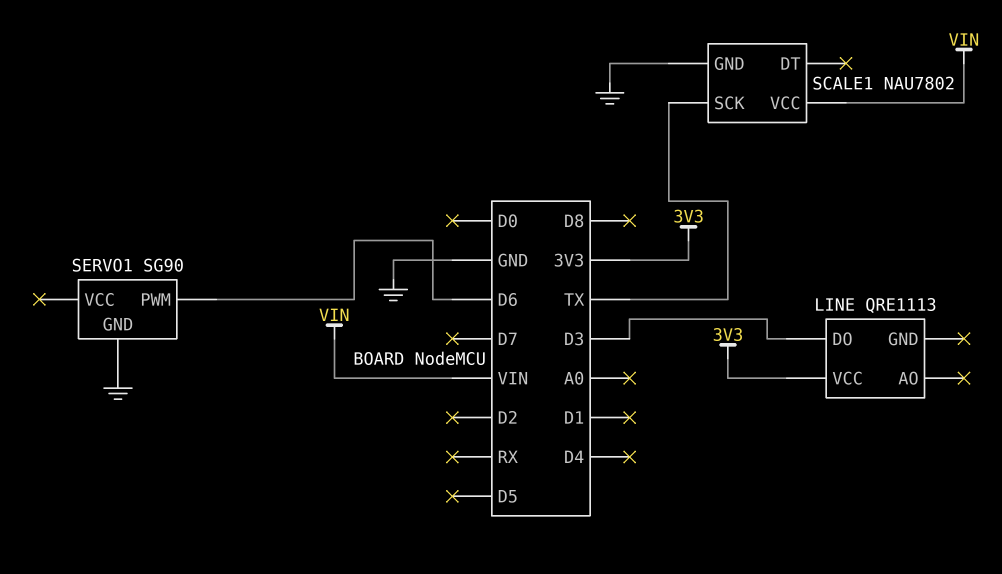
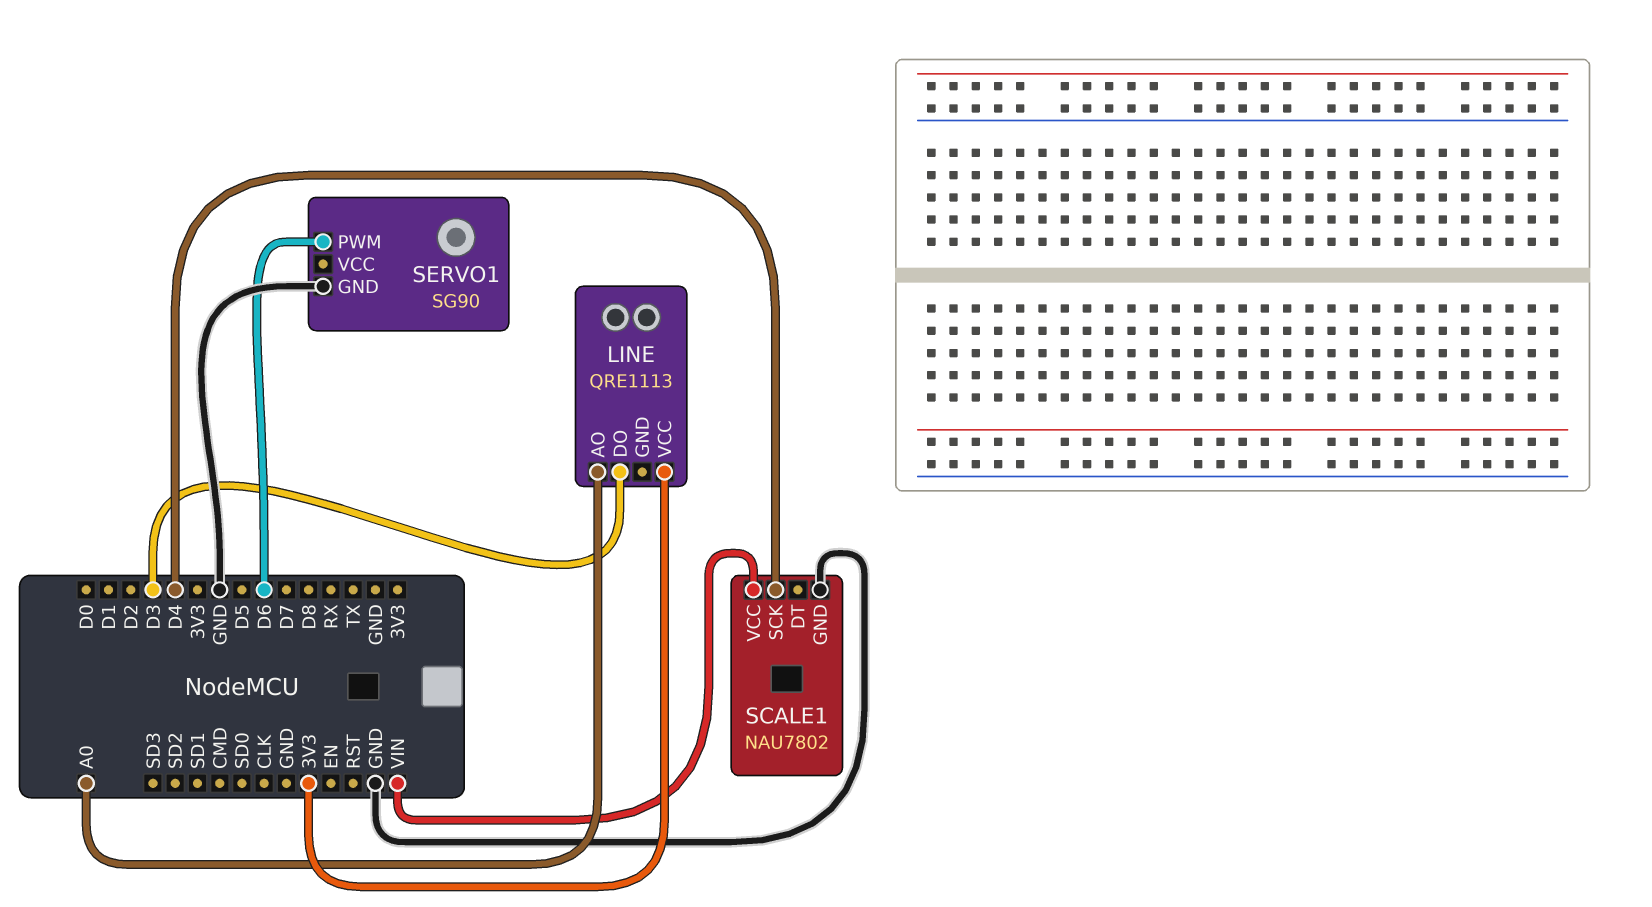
LINE pin AO: none -> A0
SCALE1 pin SCK: TX -> D4

